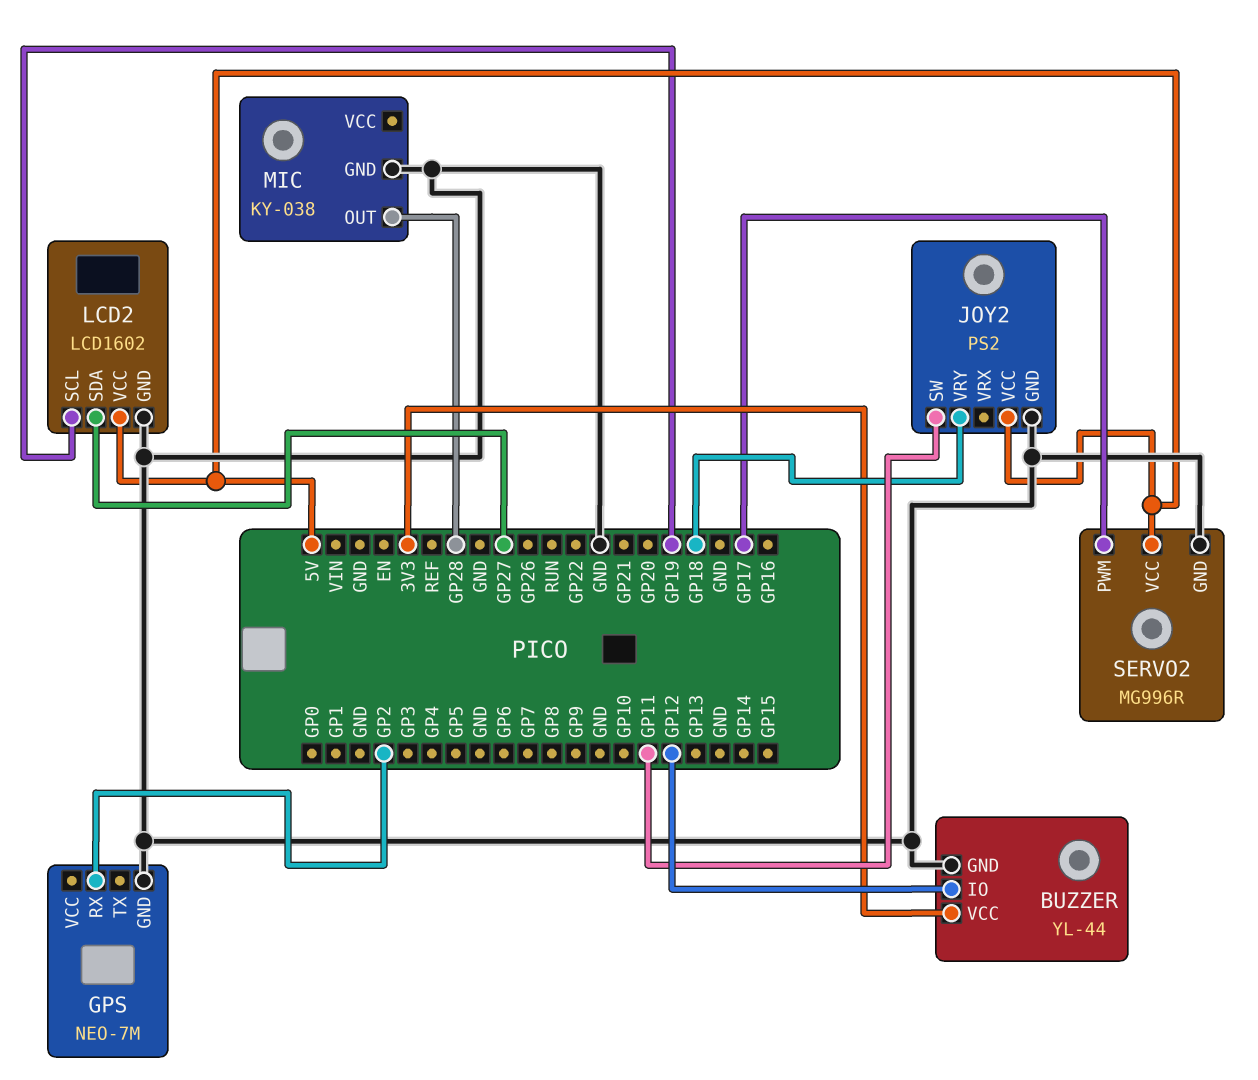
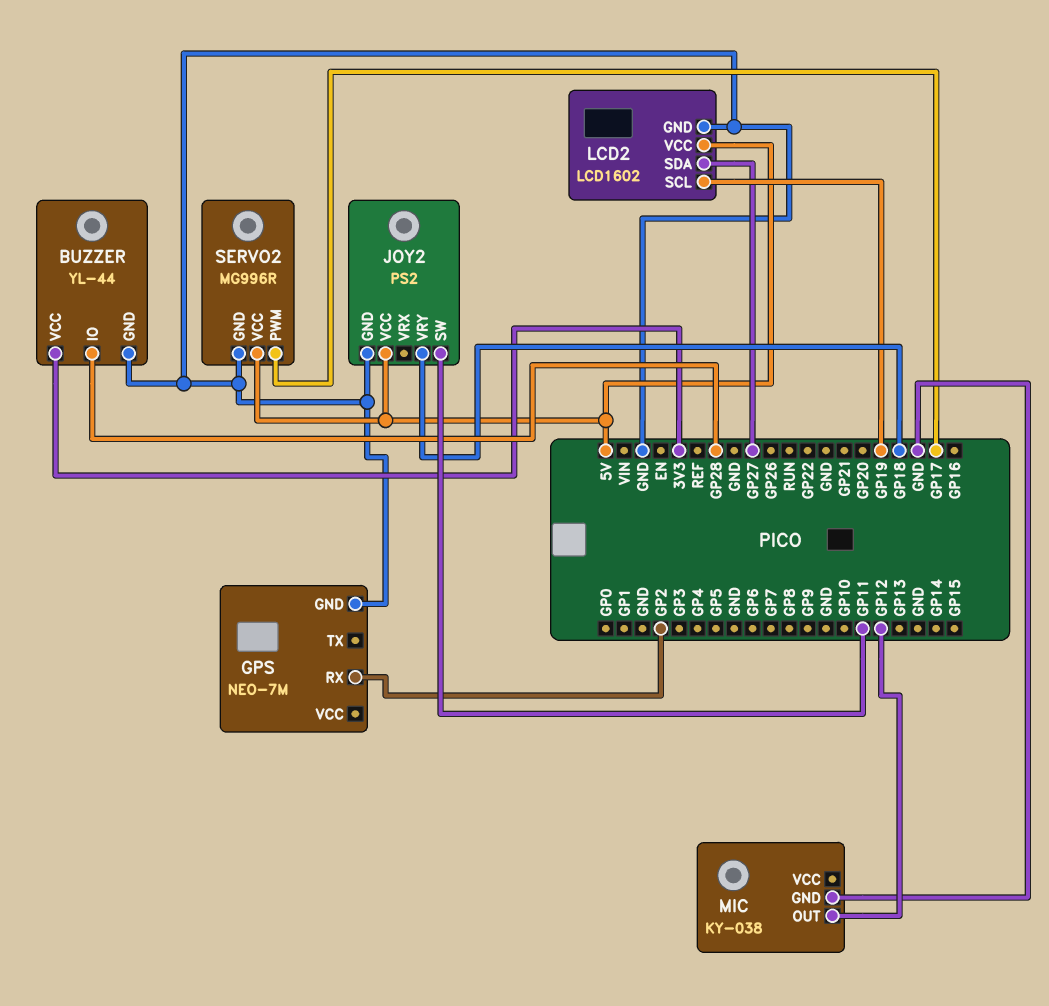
BUZZER pin IO: GP12 -> GP28
MIC pin OUT: GP28 -> GP12

